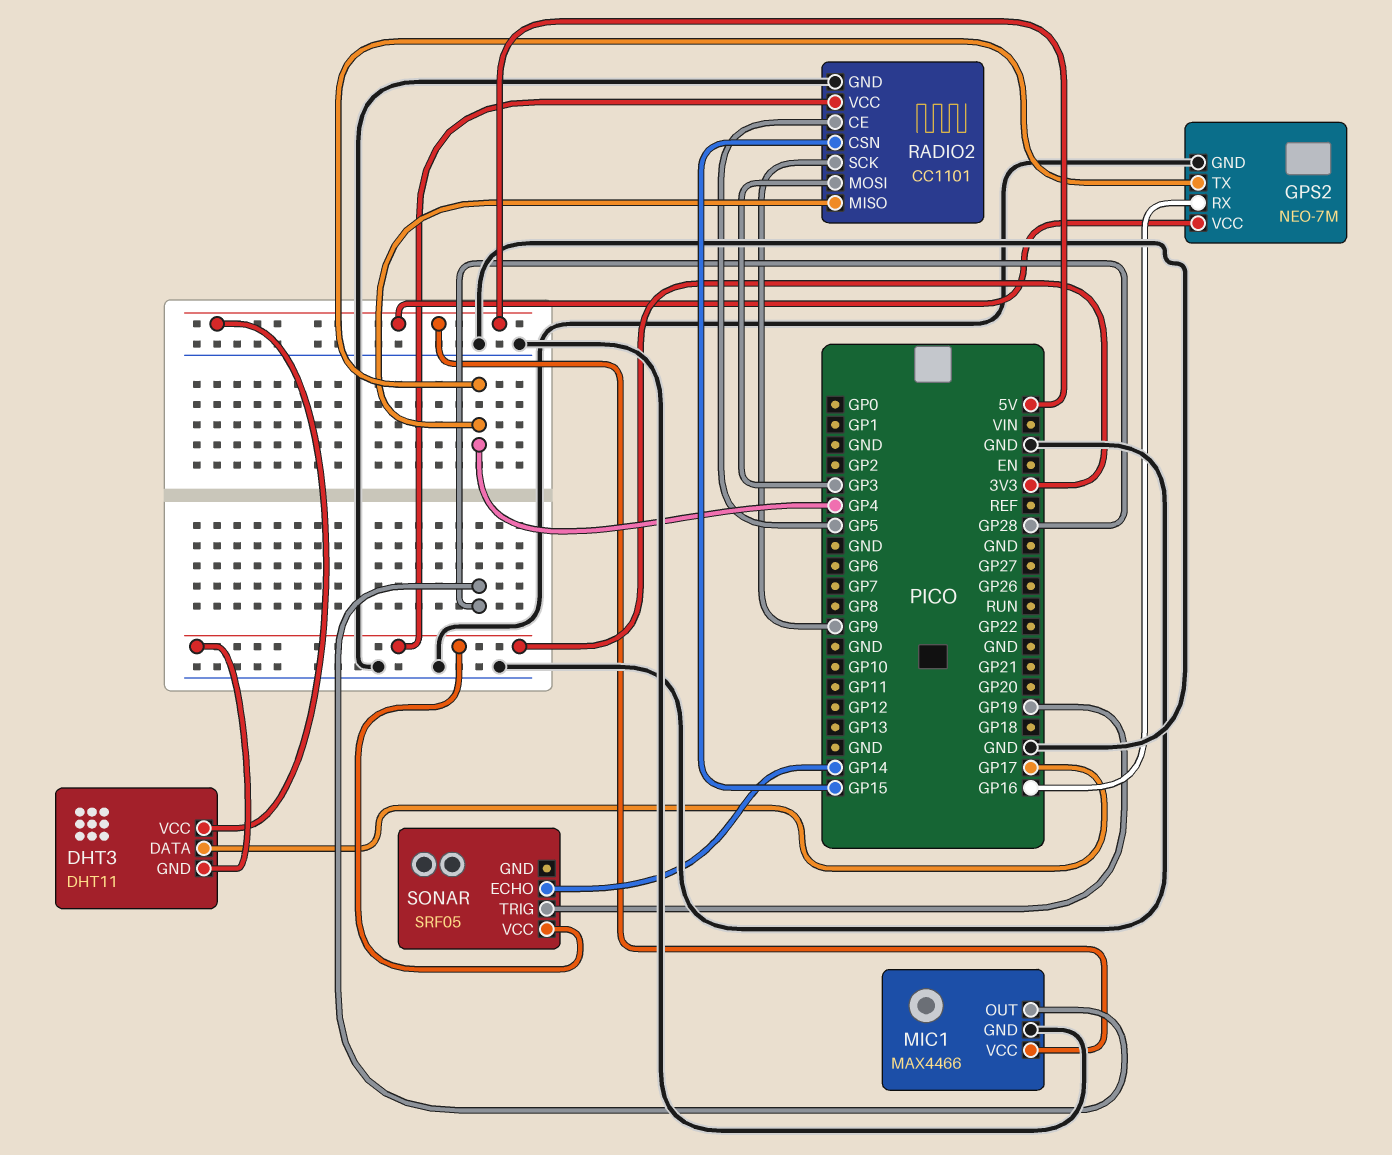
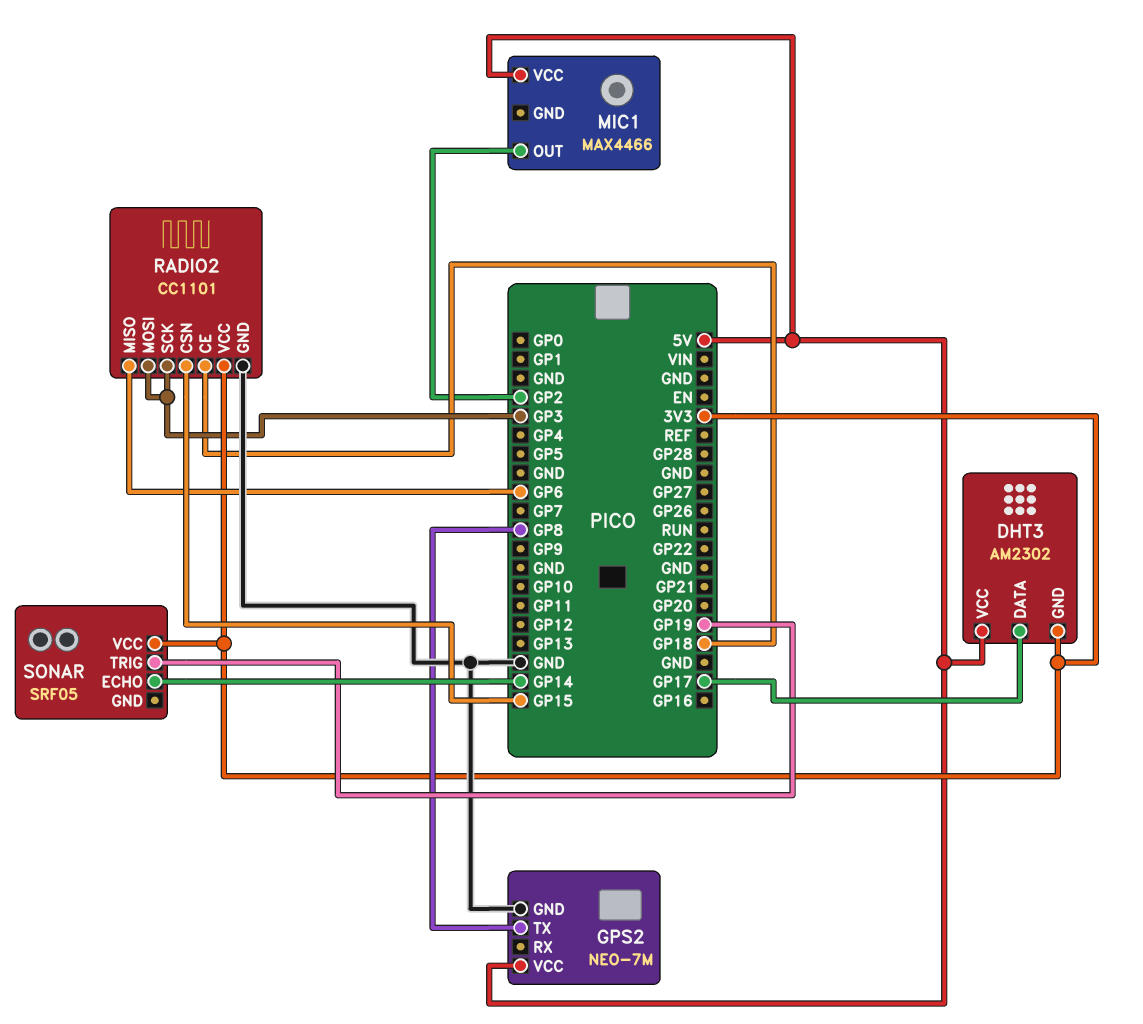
DHT3: DHT11 -> AM2302
GPS2 pin RX: GP16 -> none
GPS2 pin TX: GP4 -> GP8
MIC1 pin GND: GND -> none
MIC1 pin OUT: GP28 -> GP2
RADIO2 pin CE: GP5 -> GP18
RADIO2 pin MISO: GP4 -> GP6
RADIO2 pin SCK: GP9 -> GP3

